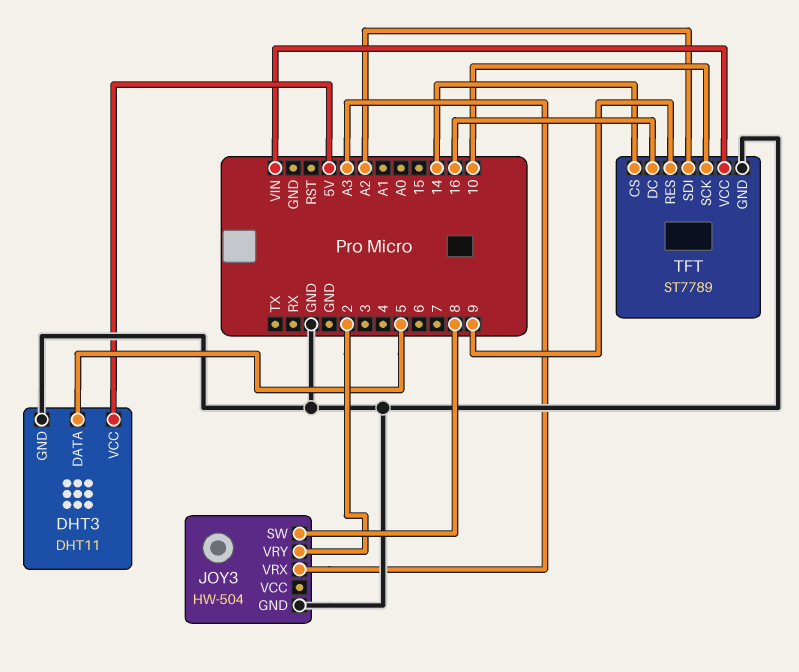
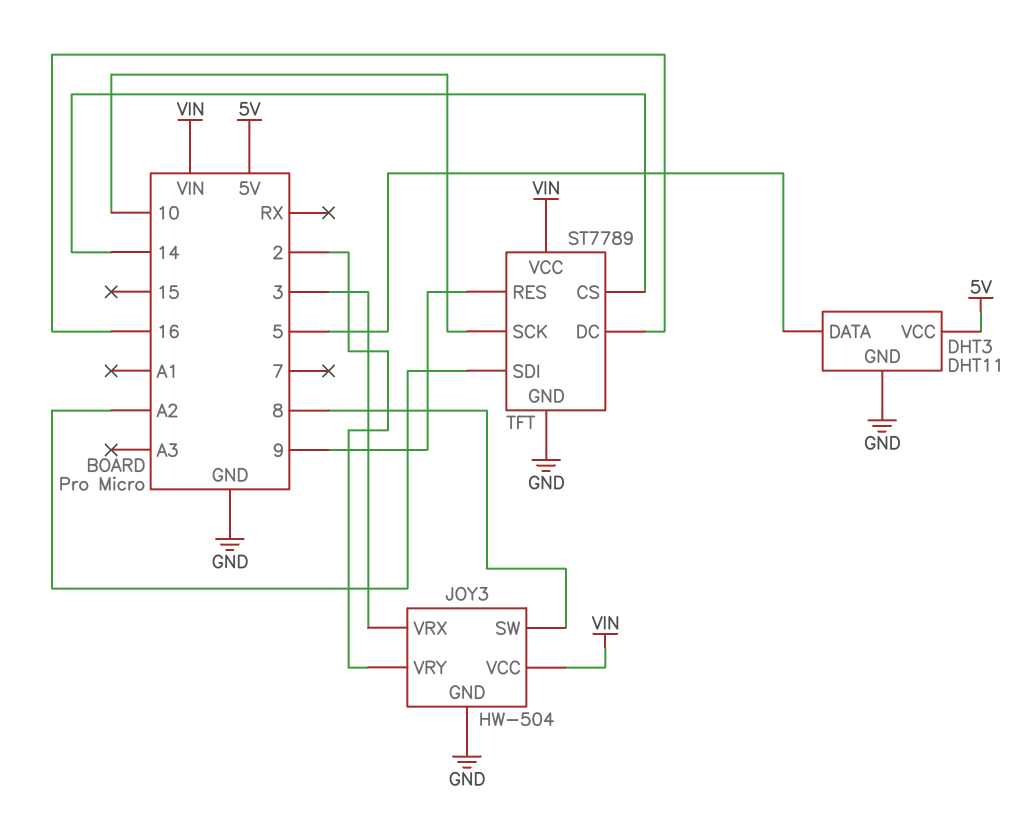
JOY3 pin VCC: none -> VIN
JOY3 pin VRX: A3 -> 3

